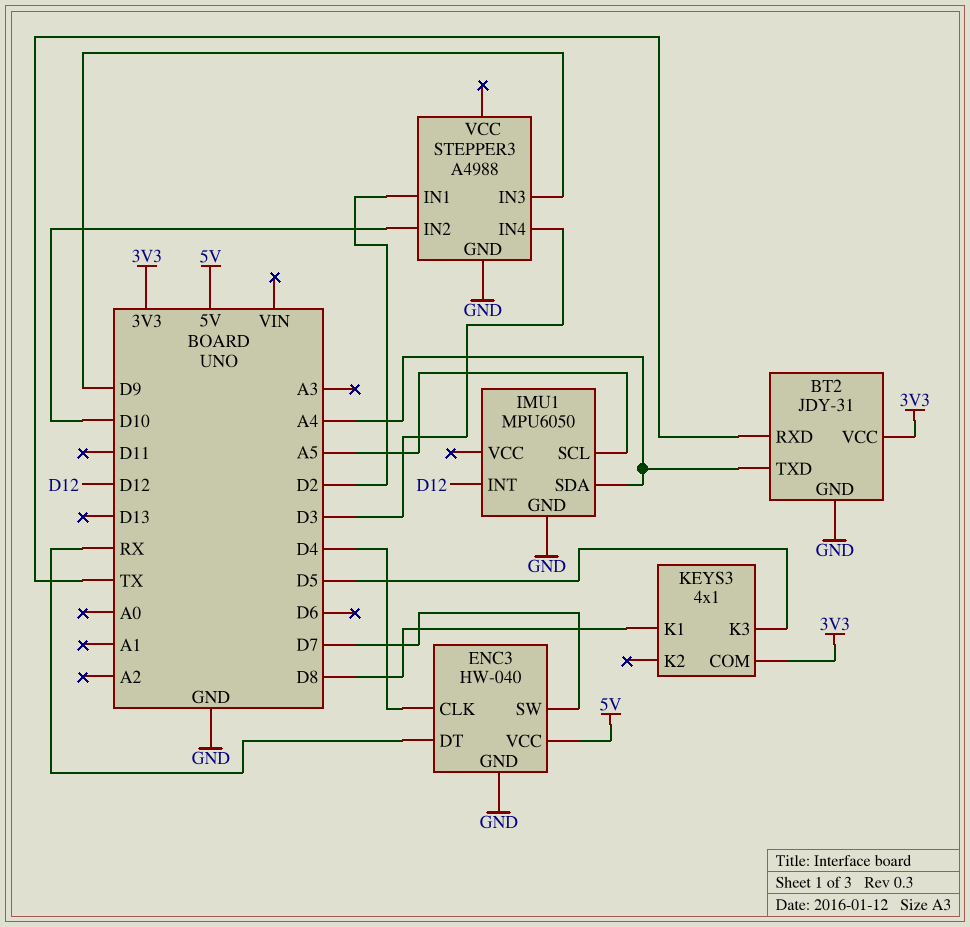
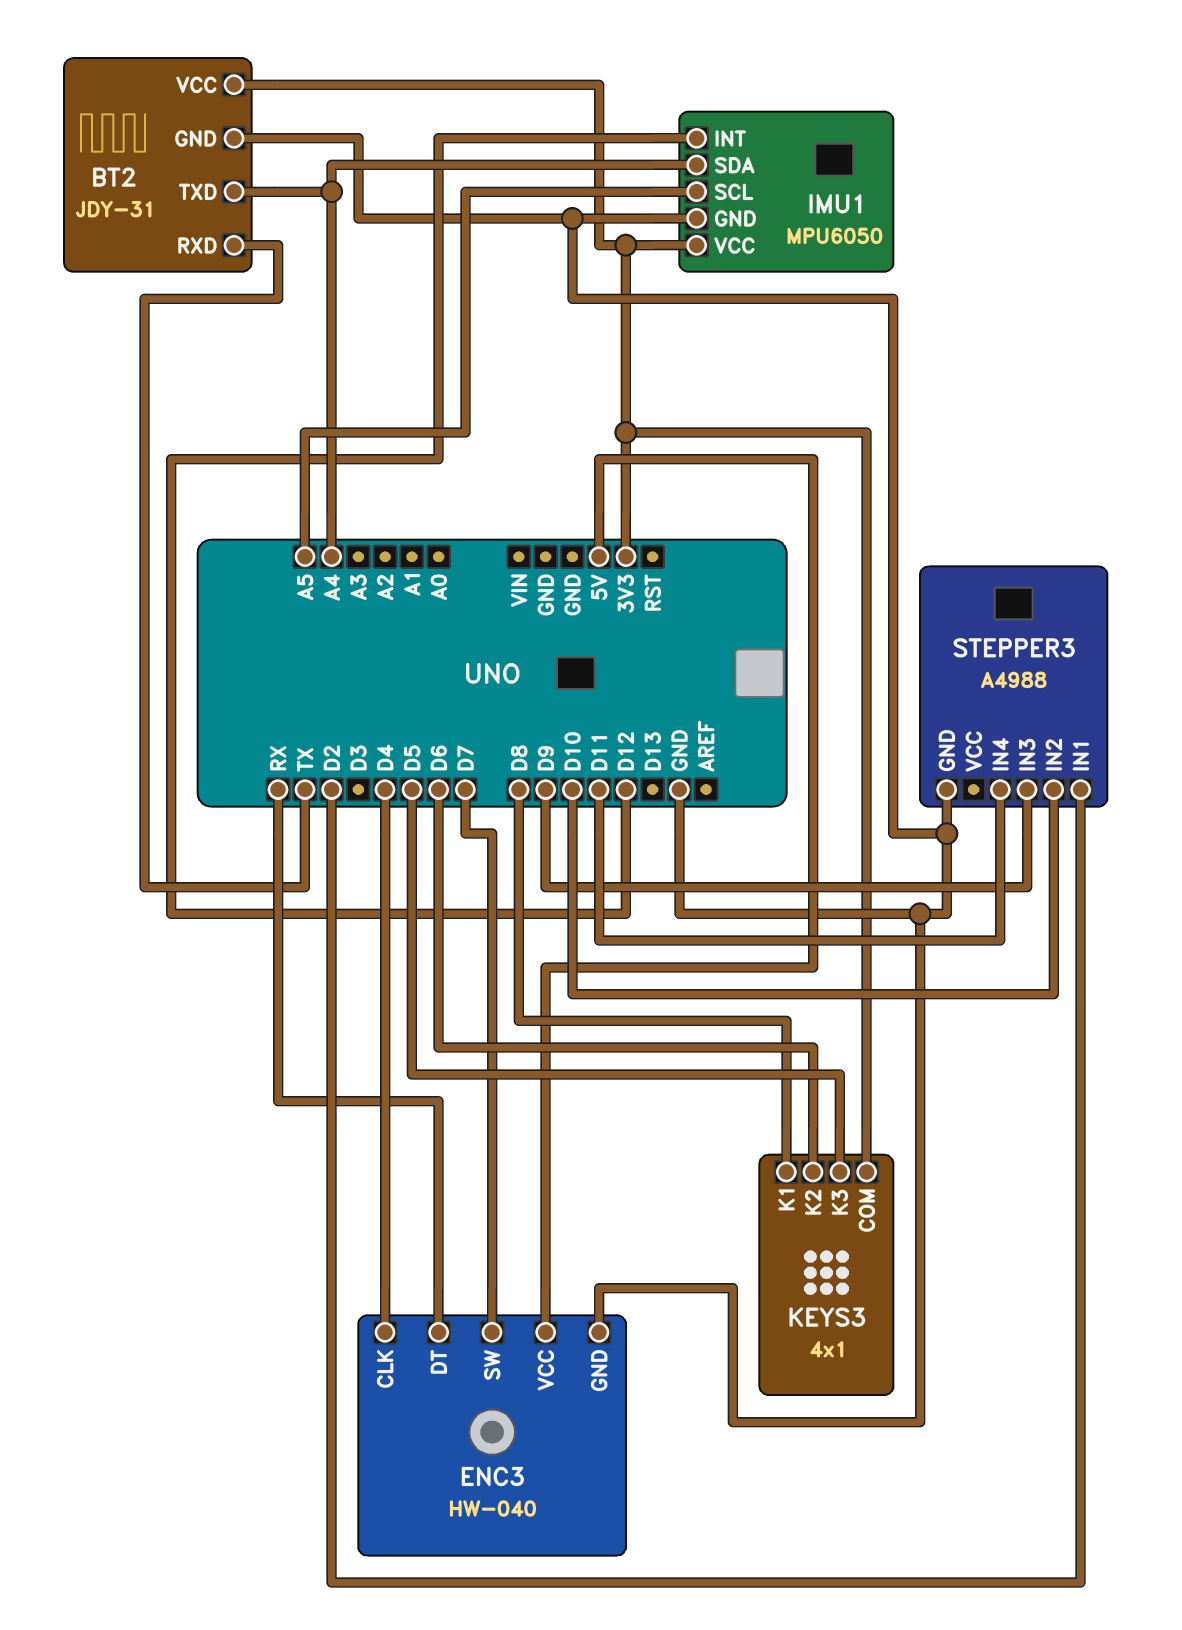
IMU1 pin VCC: none -> 3V3
KEYS3 pin K2: none -> D6
STEPPER3 pin IN4: D3 -> D11

